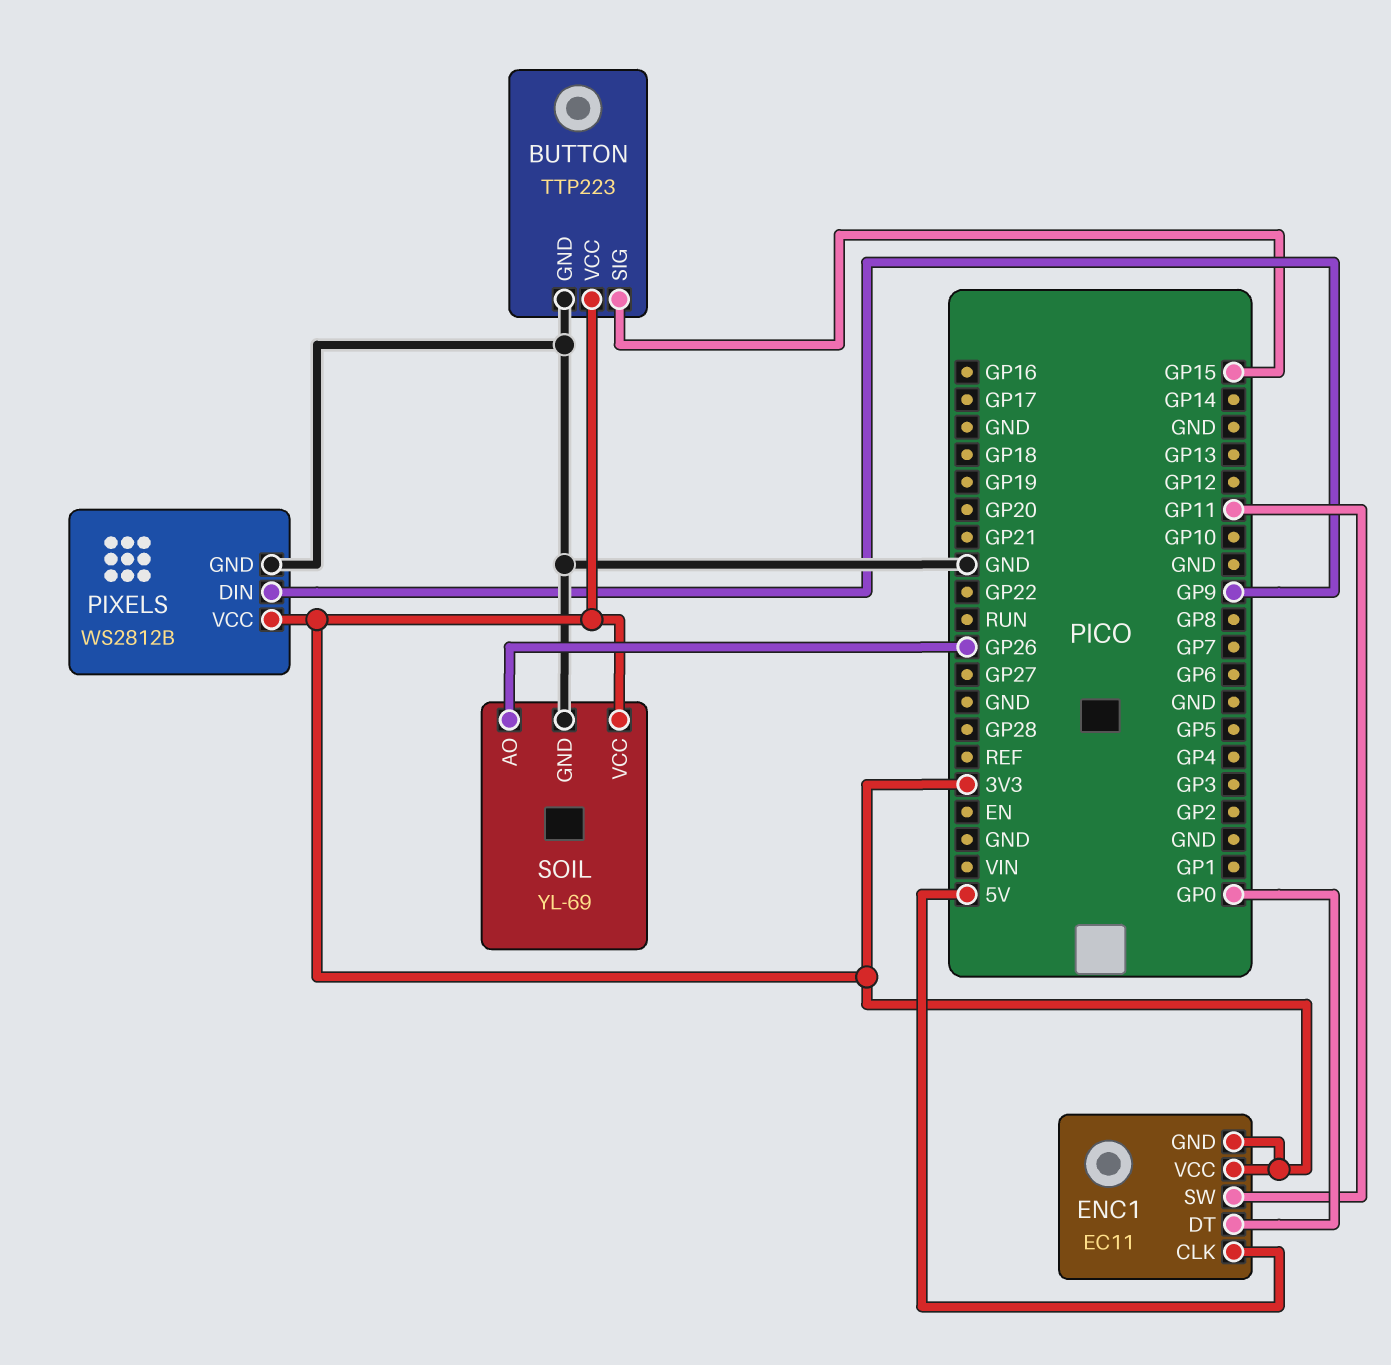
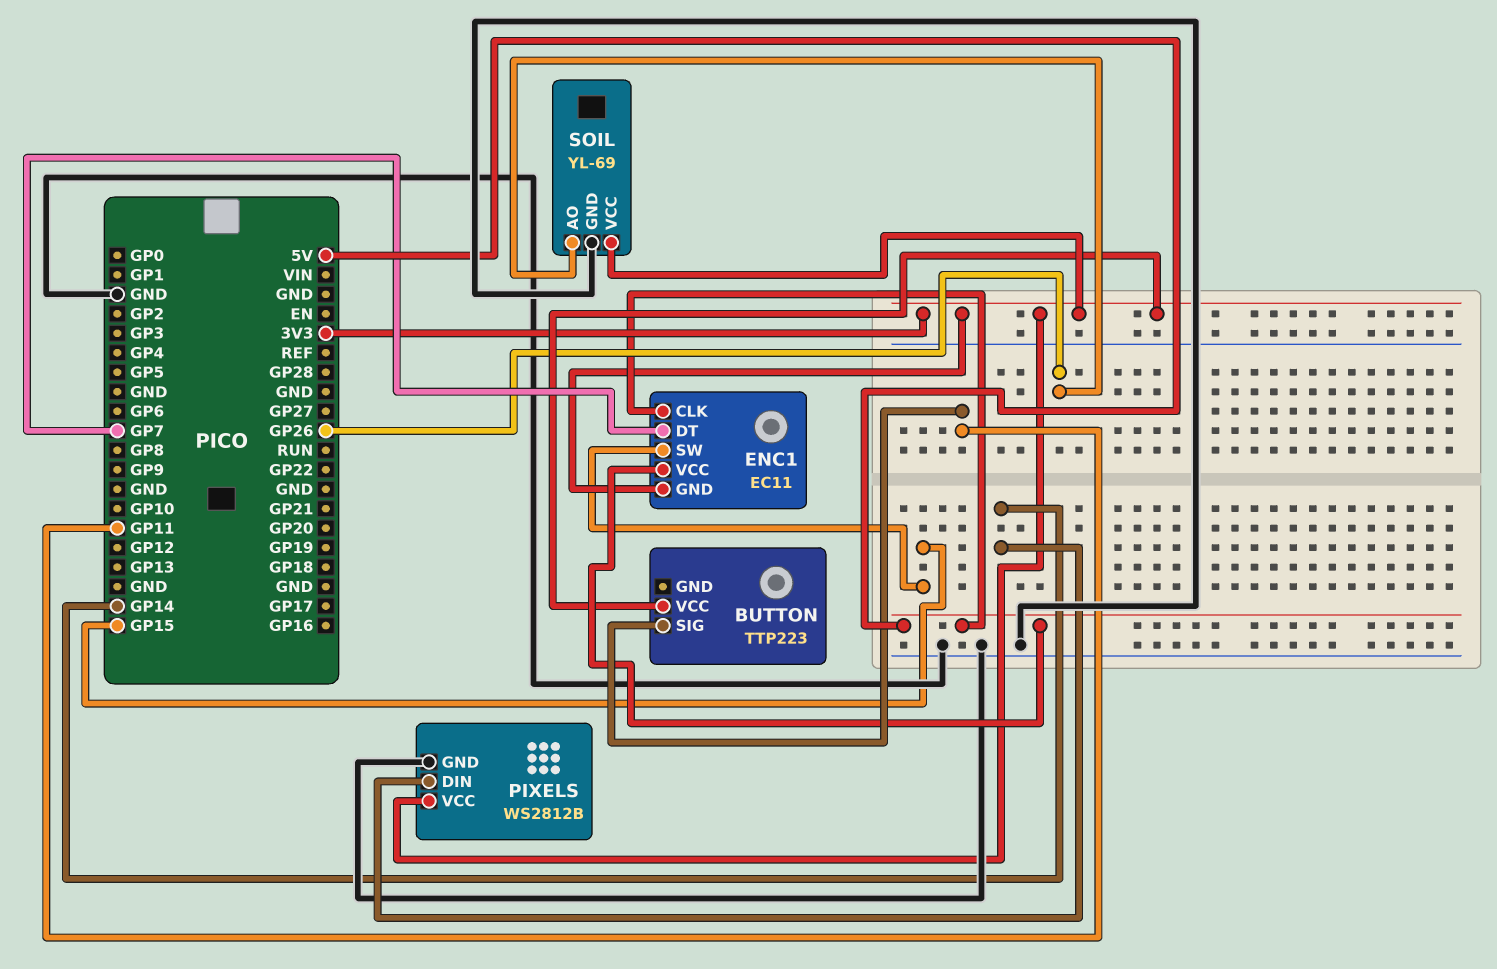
BUTTON pin GND: GND -> none
BUTTON pin SIG: GP15 -> GP11
ENC1 pin DT: GP0 -> GP7
ENC1 pin SW: GP11 -> GP15
ENC1 pin VCC: 3V3 -> 5V
PIXELS pin DIN: GP9 -> GP14

